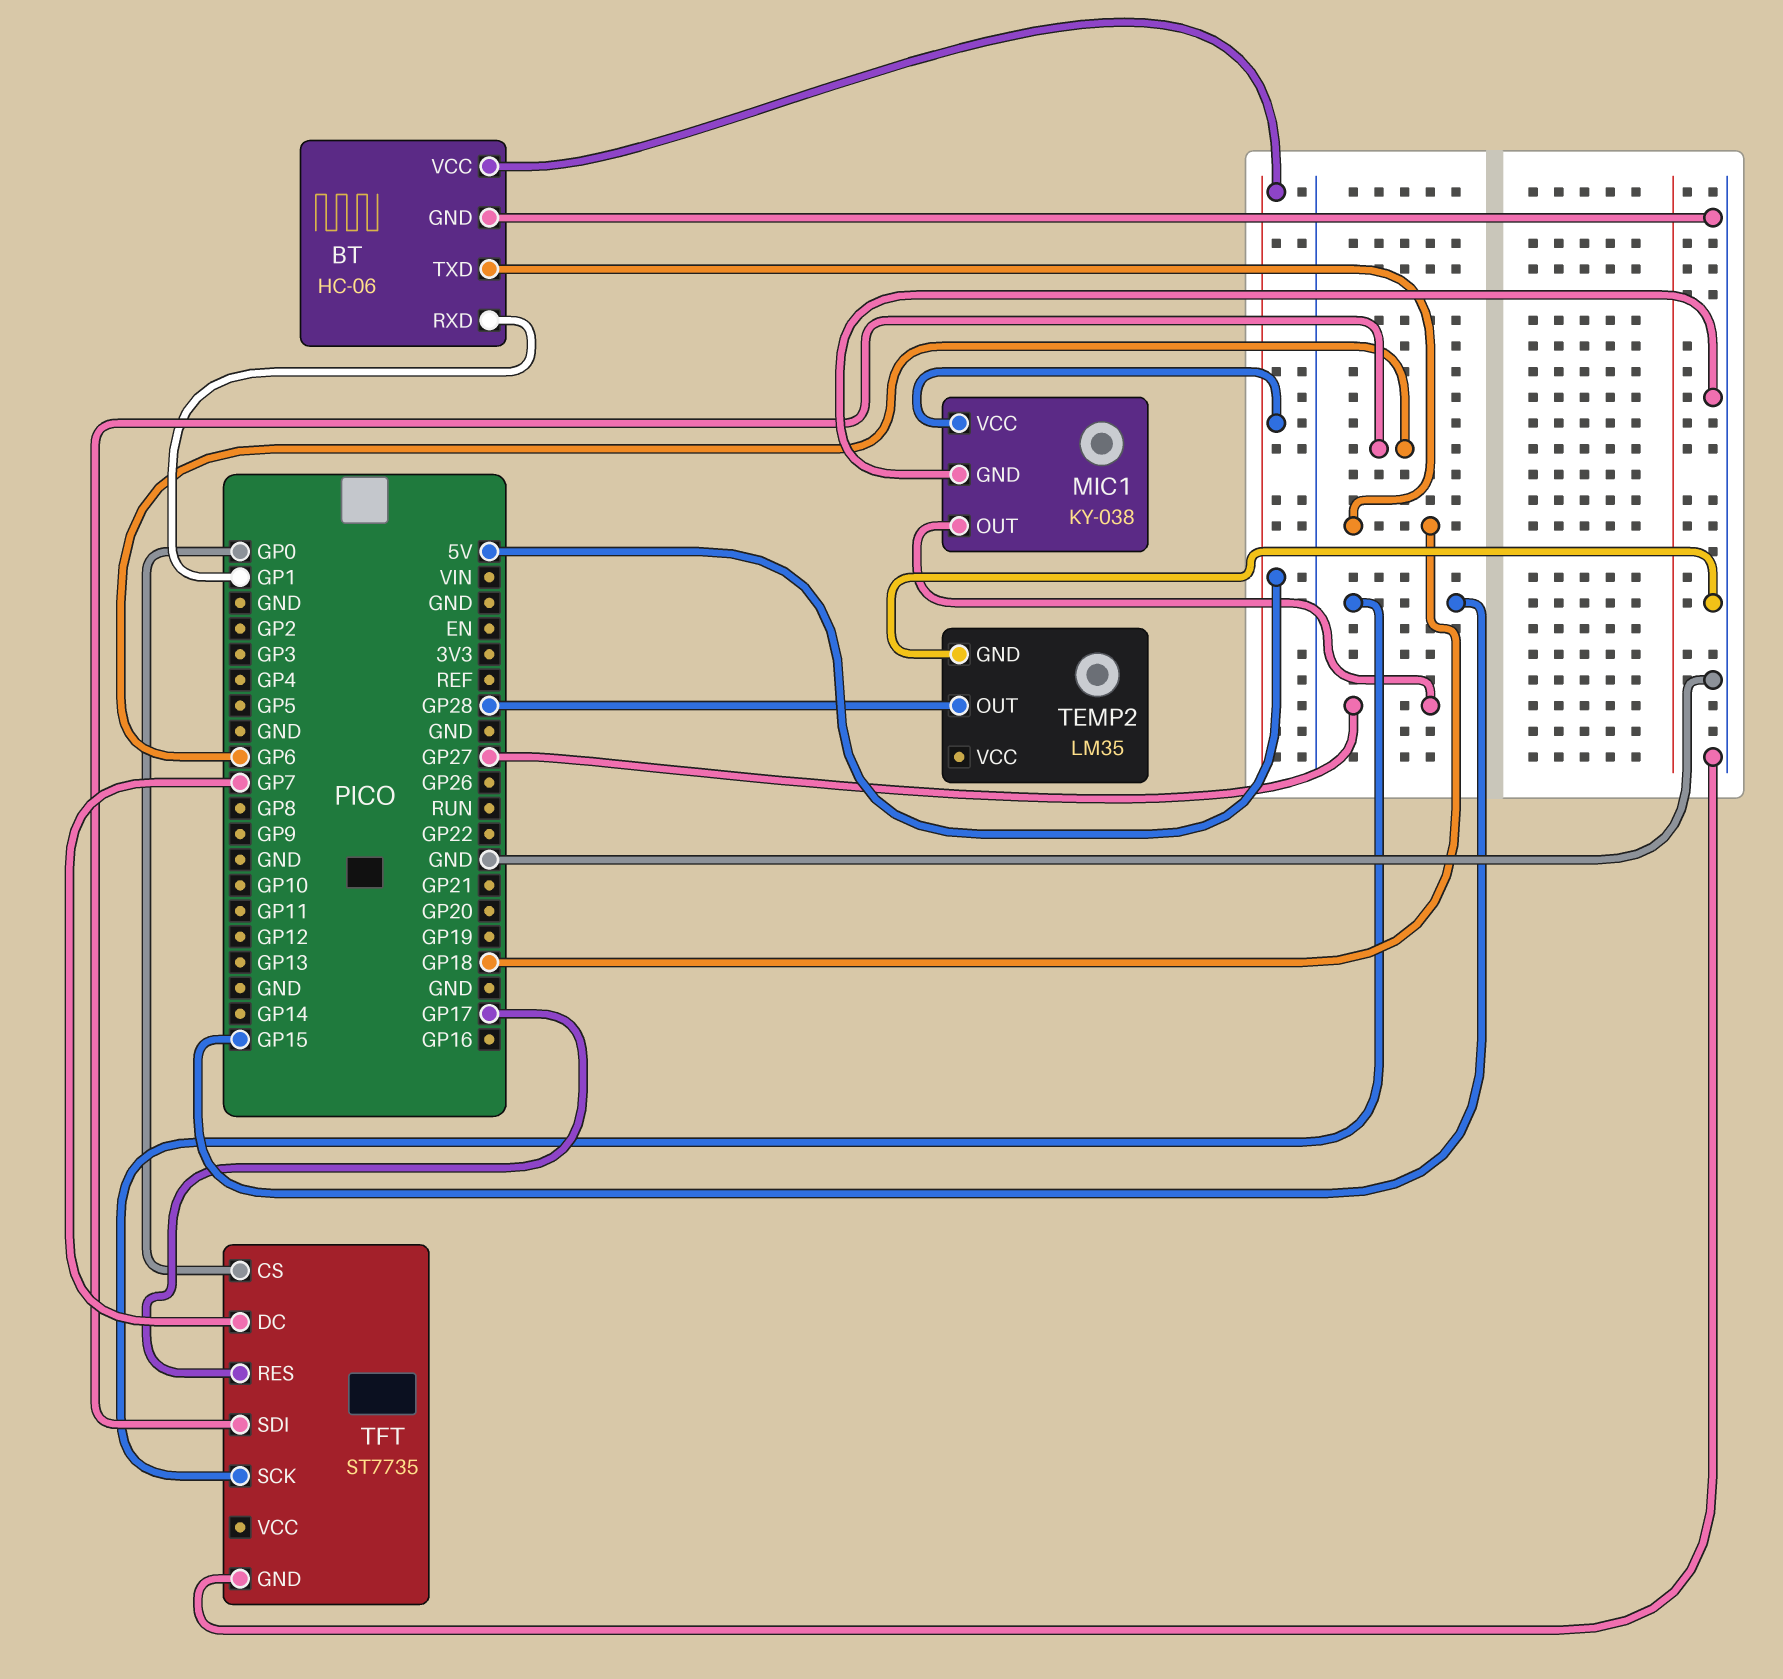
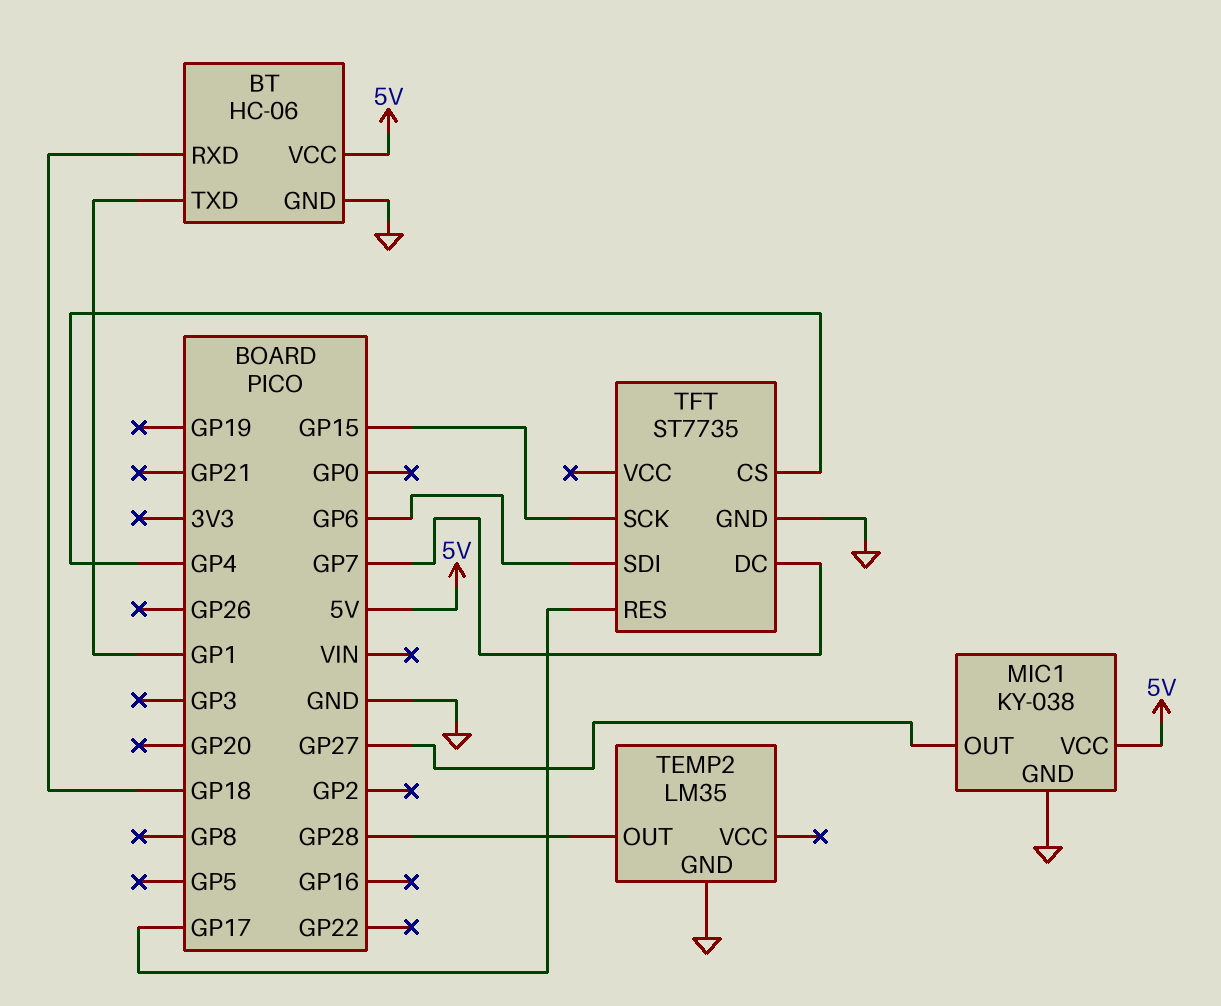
BT pin RXD: GP1 -> GP18
BT pin TXD: GP18 -> GP1
TFT pin CS: GP0 -> GP4

